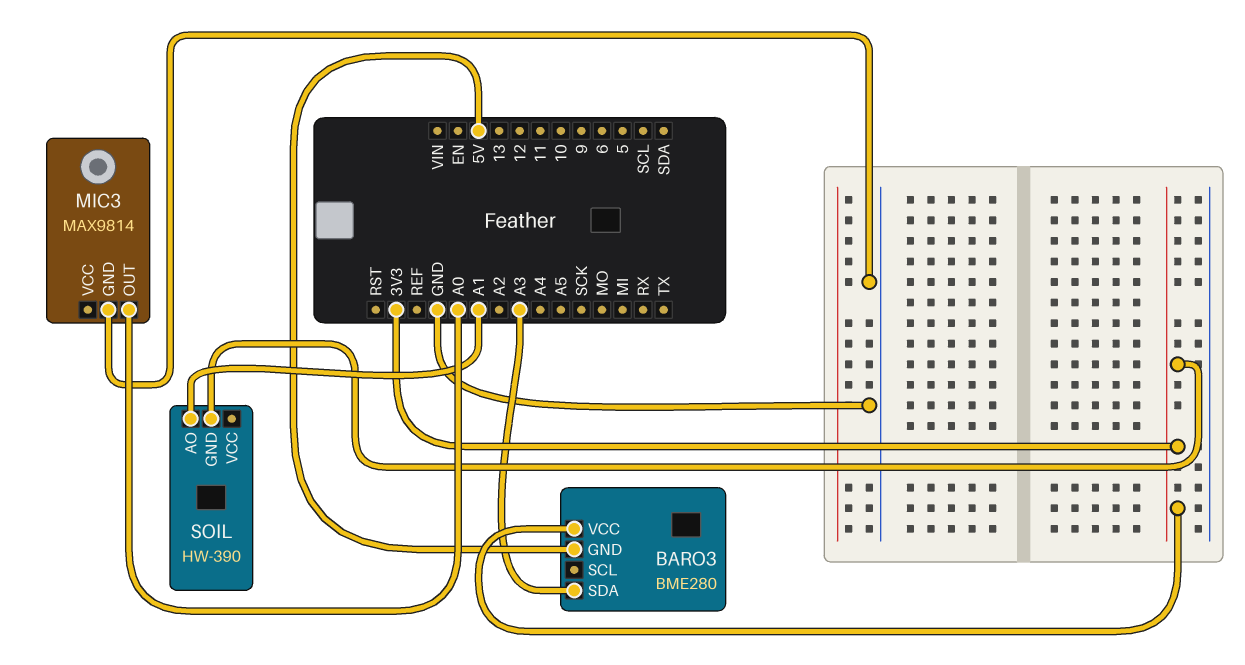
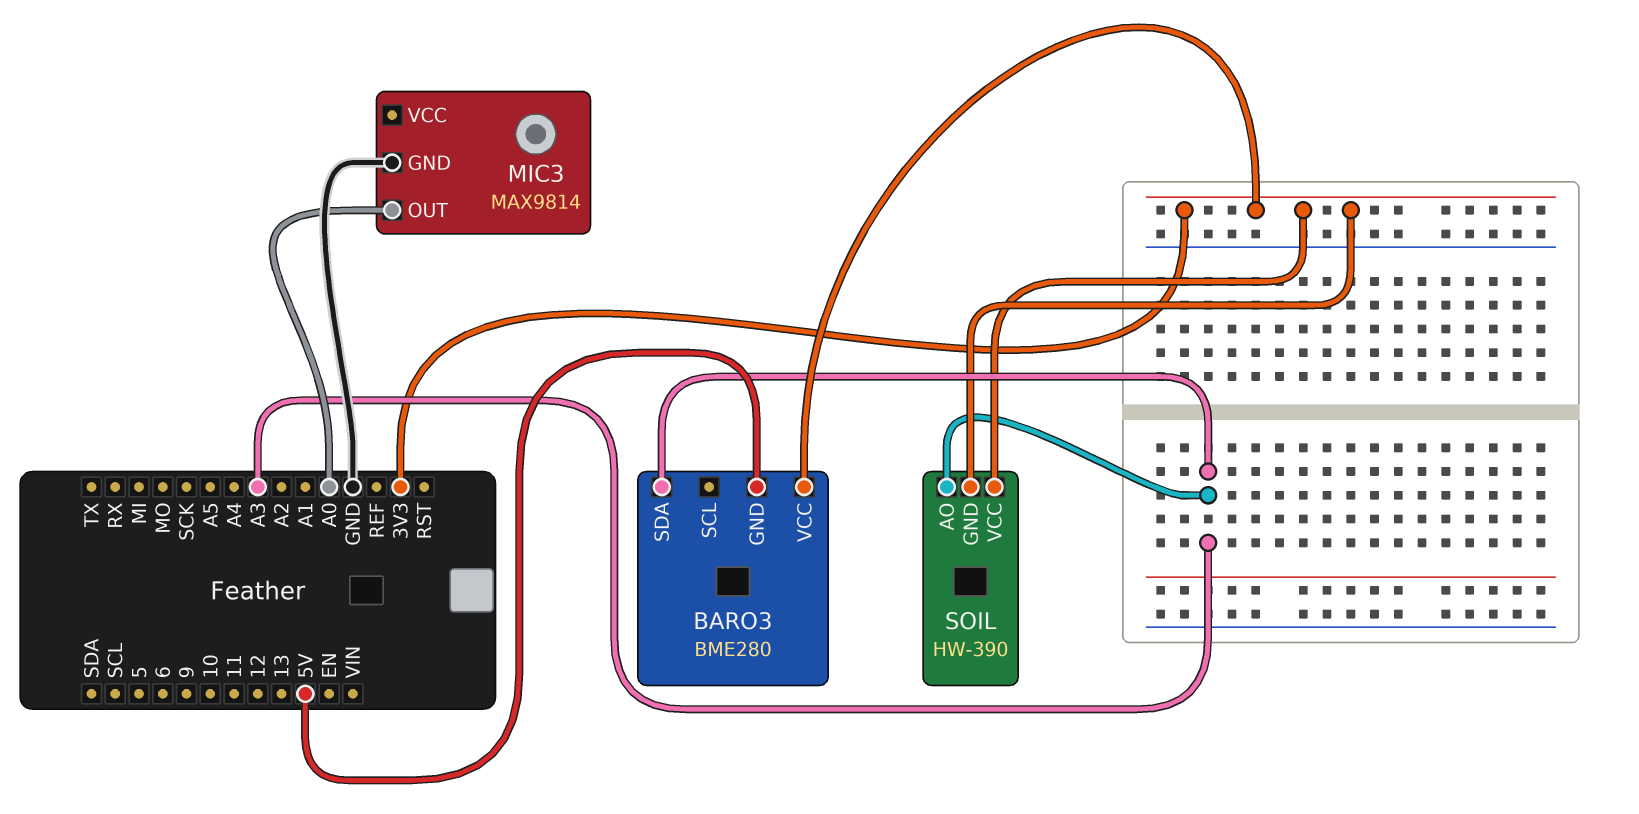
SOIL pin AO: A1 -> A3
SOIL pin VCC: none -> 3V3

